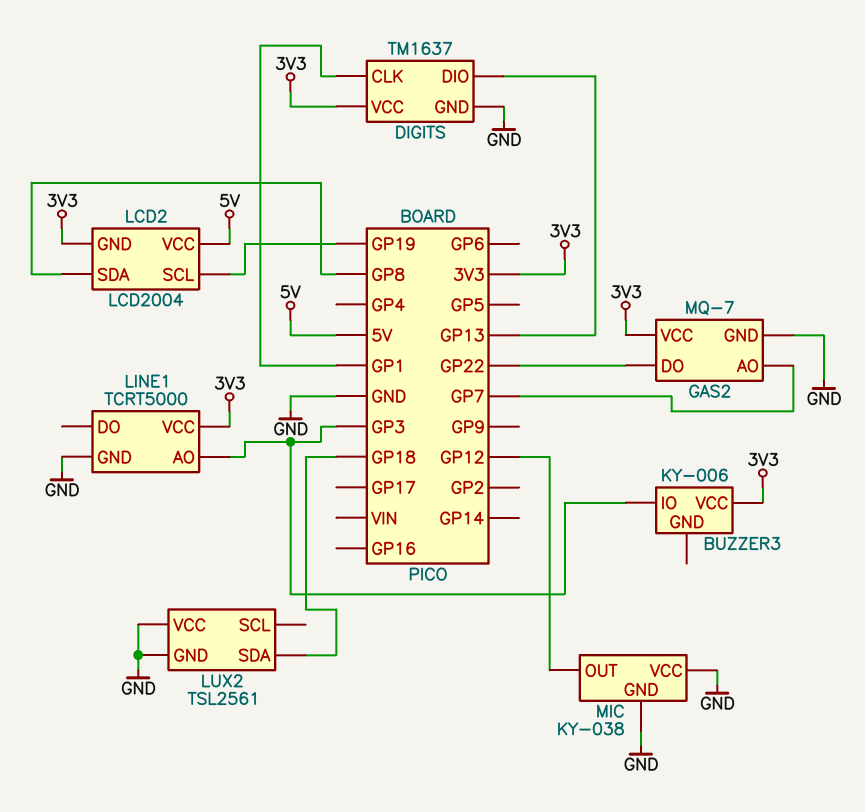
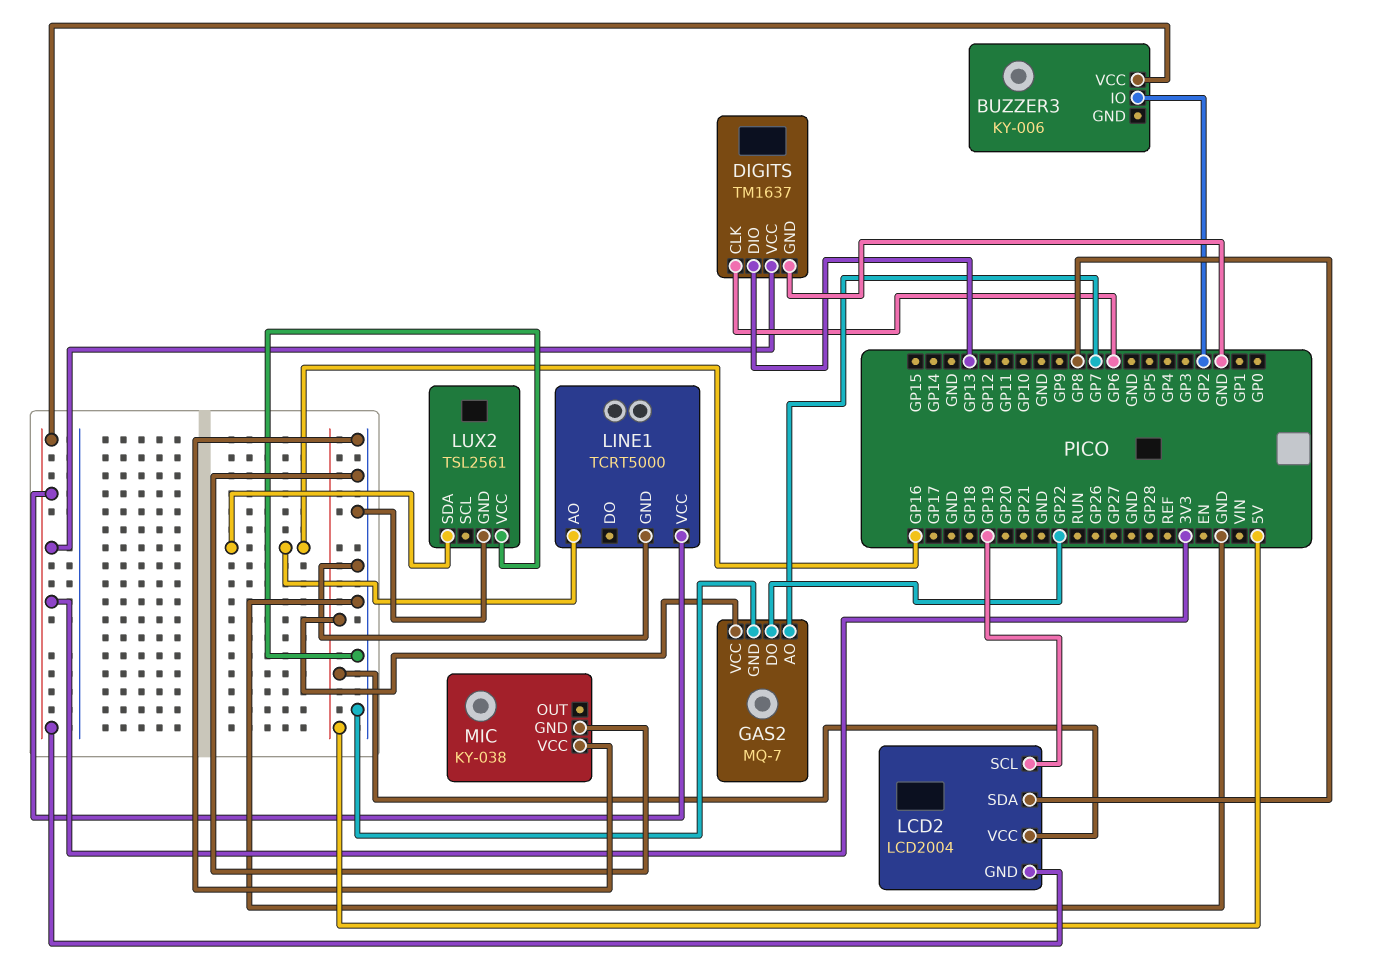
BUZZER3 pin IO: GP3 -> GP2
DIGITS pin CLK: GP1 -> GP6
GAS2 pin VCC: 3V3 -> 5V
LINE1 pin AO: GP3 -> GP16
LUX2 pin SDA: GP18 -> GP16
MIC pin OUT: GP12 -> none

